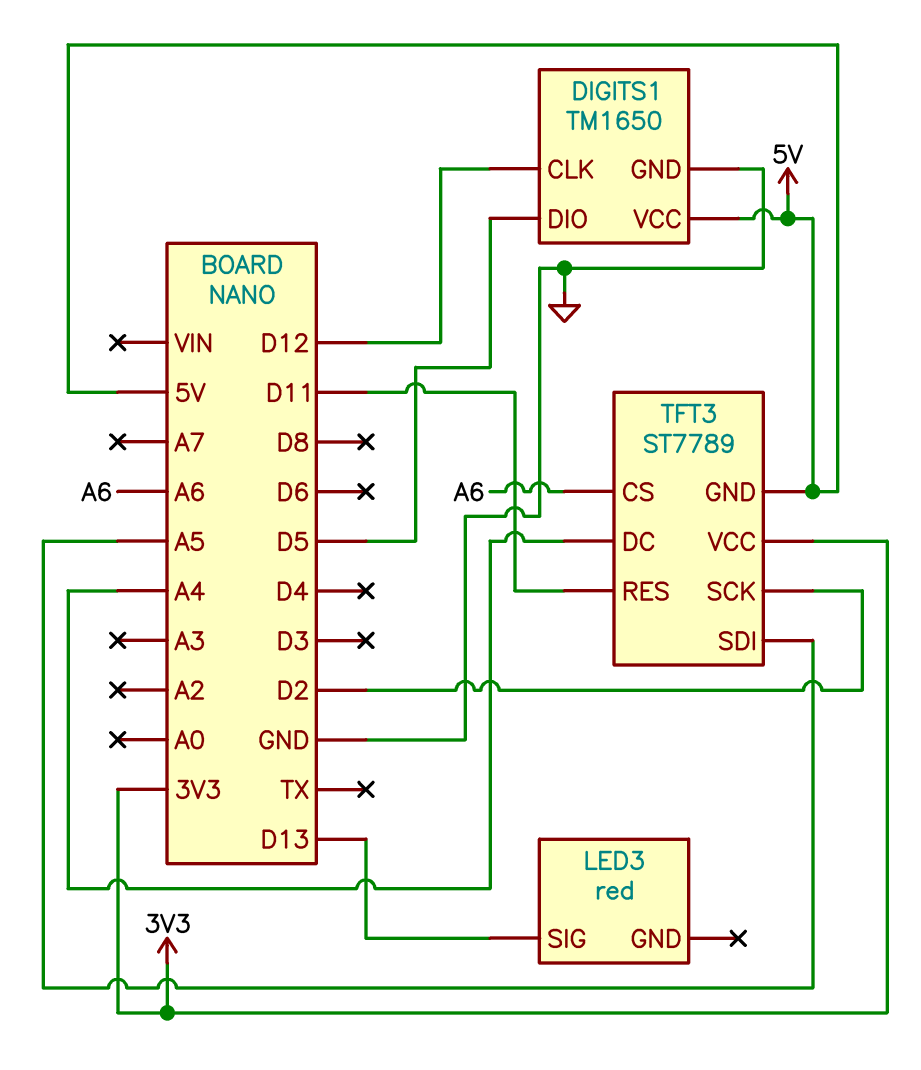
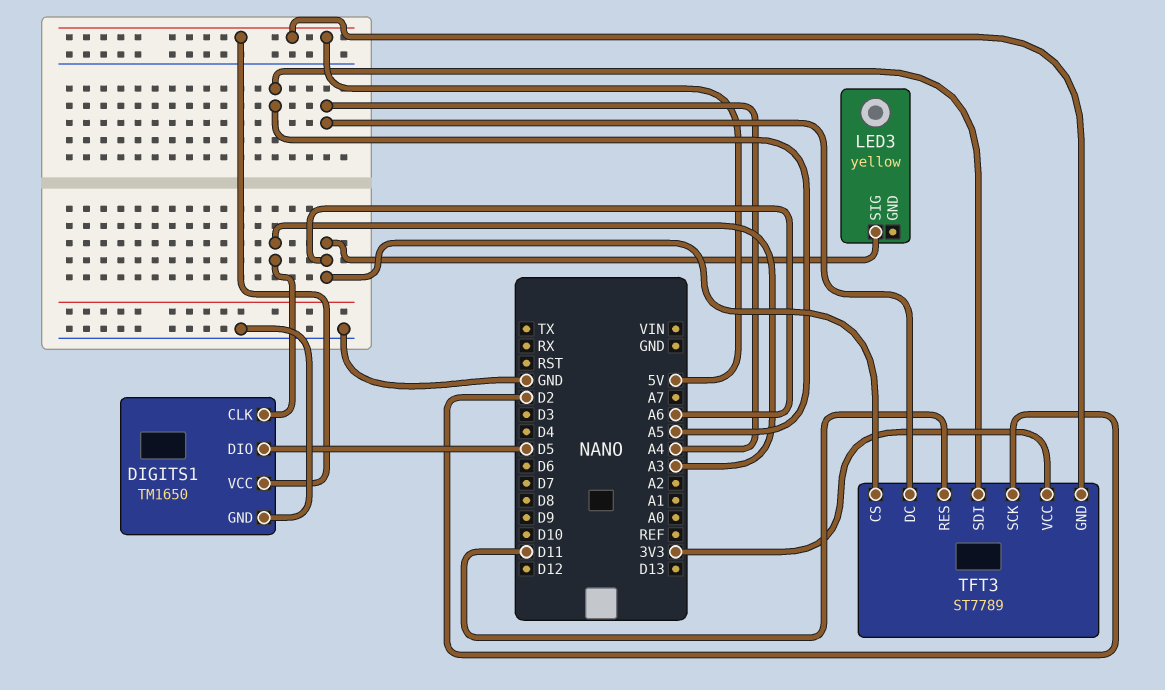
DIGITS1 pin CLK: D12 -> A3
LED3: red -> yellow
LED3 pin SIG: D13 -> A6

